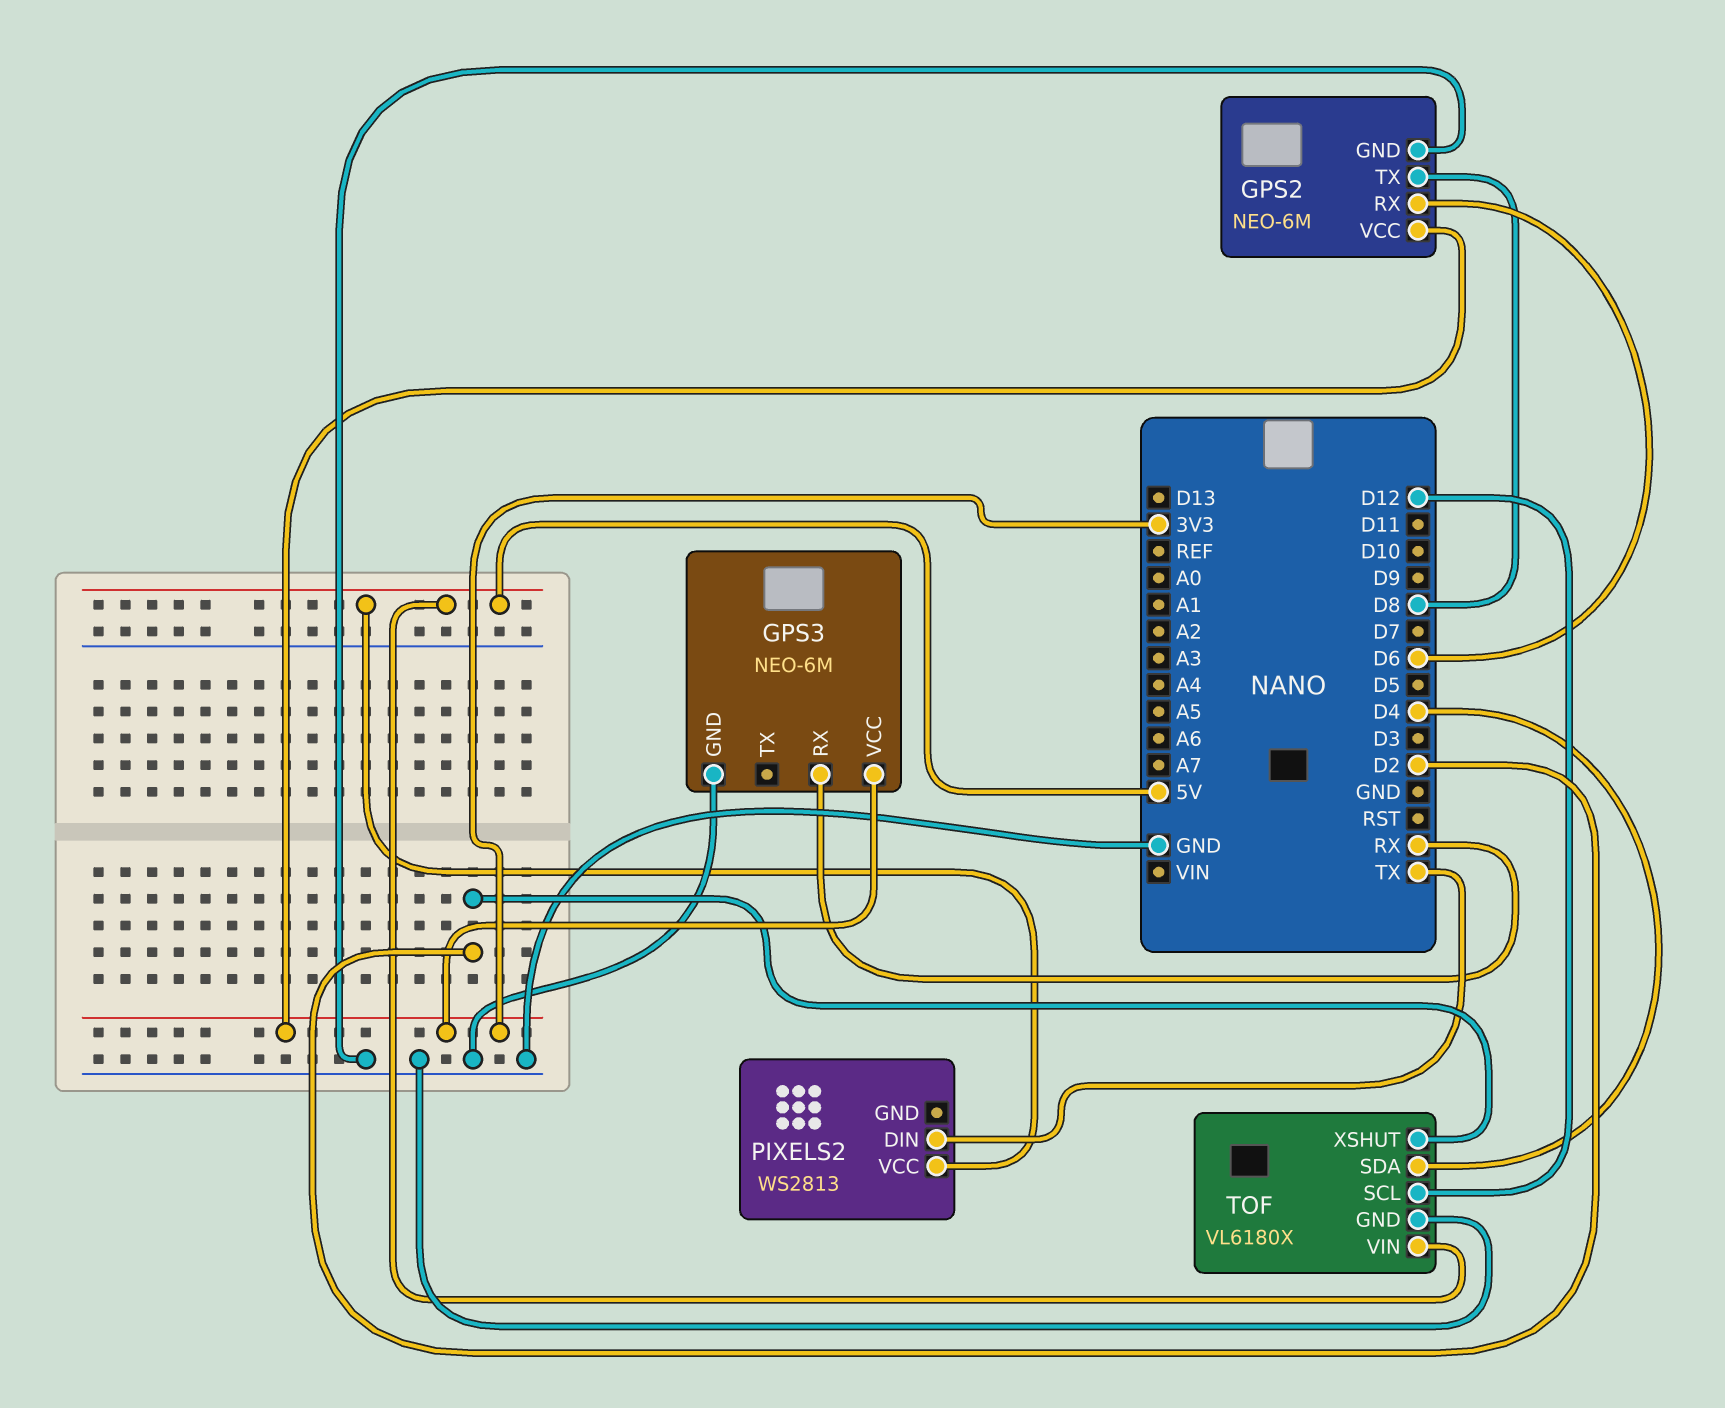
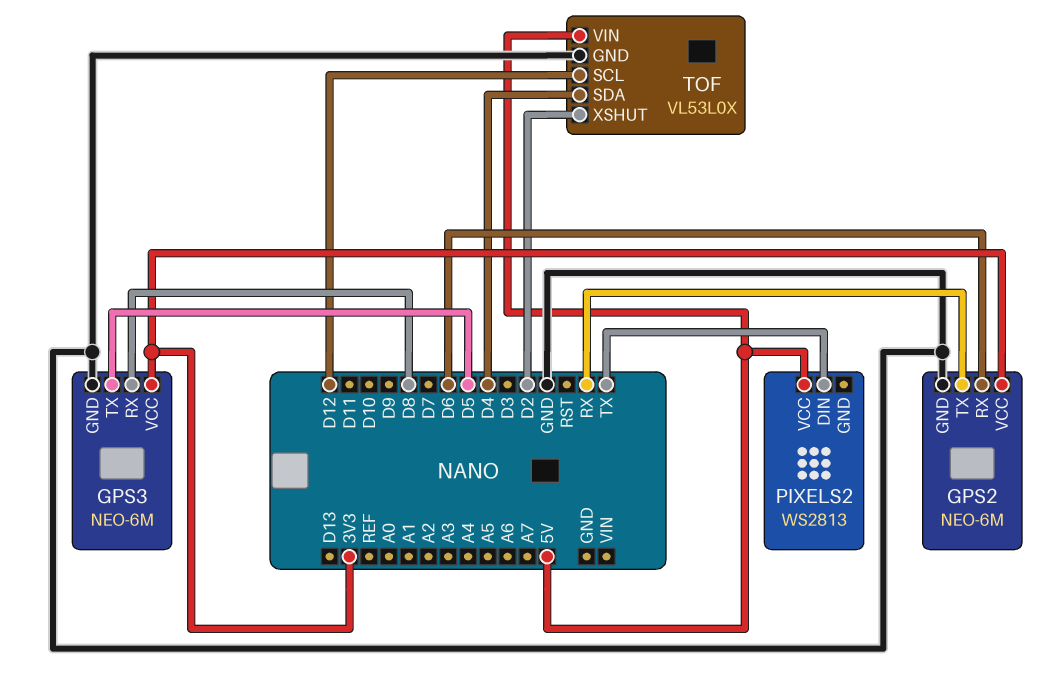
GPS2 pin TX: D8 -> RX
GPS3 pin RX: RX -> D8
GPS3 pin TX: none -> D5
TOF: VL6180X -> VL53L0X

